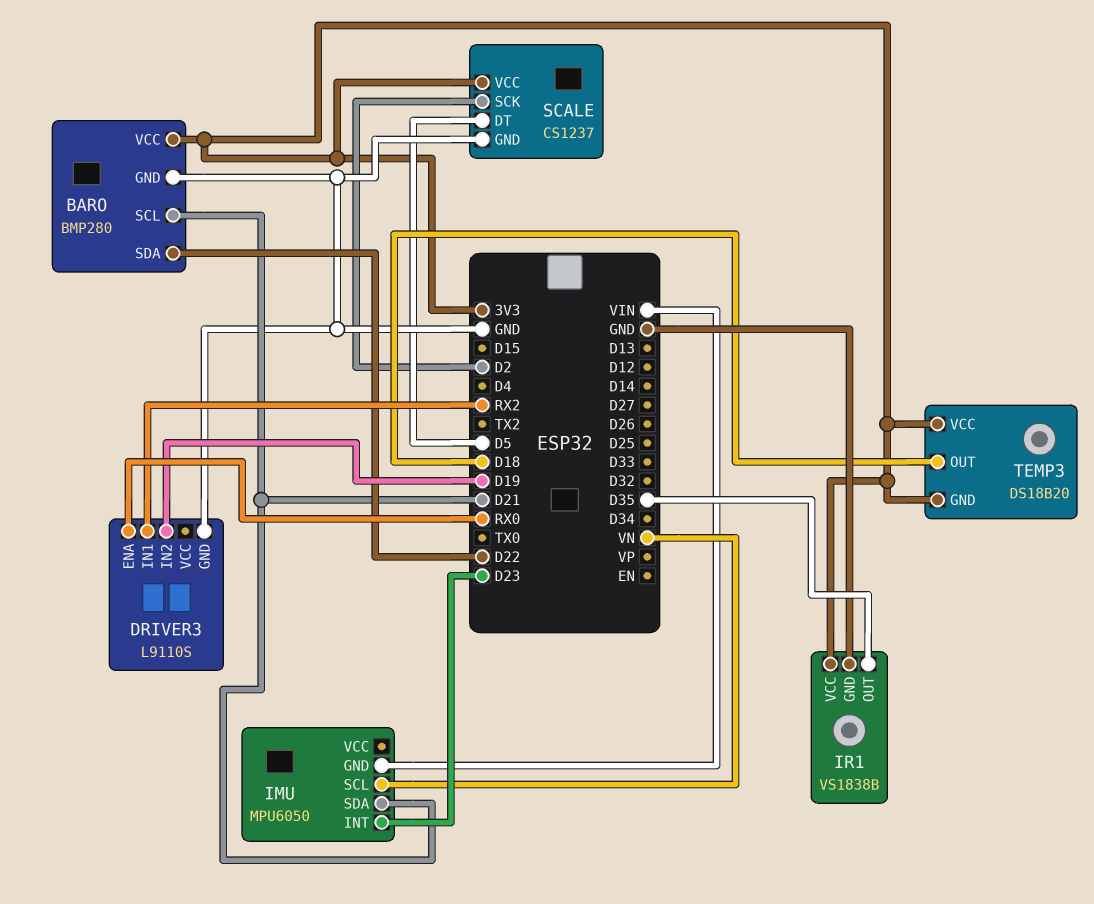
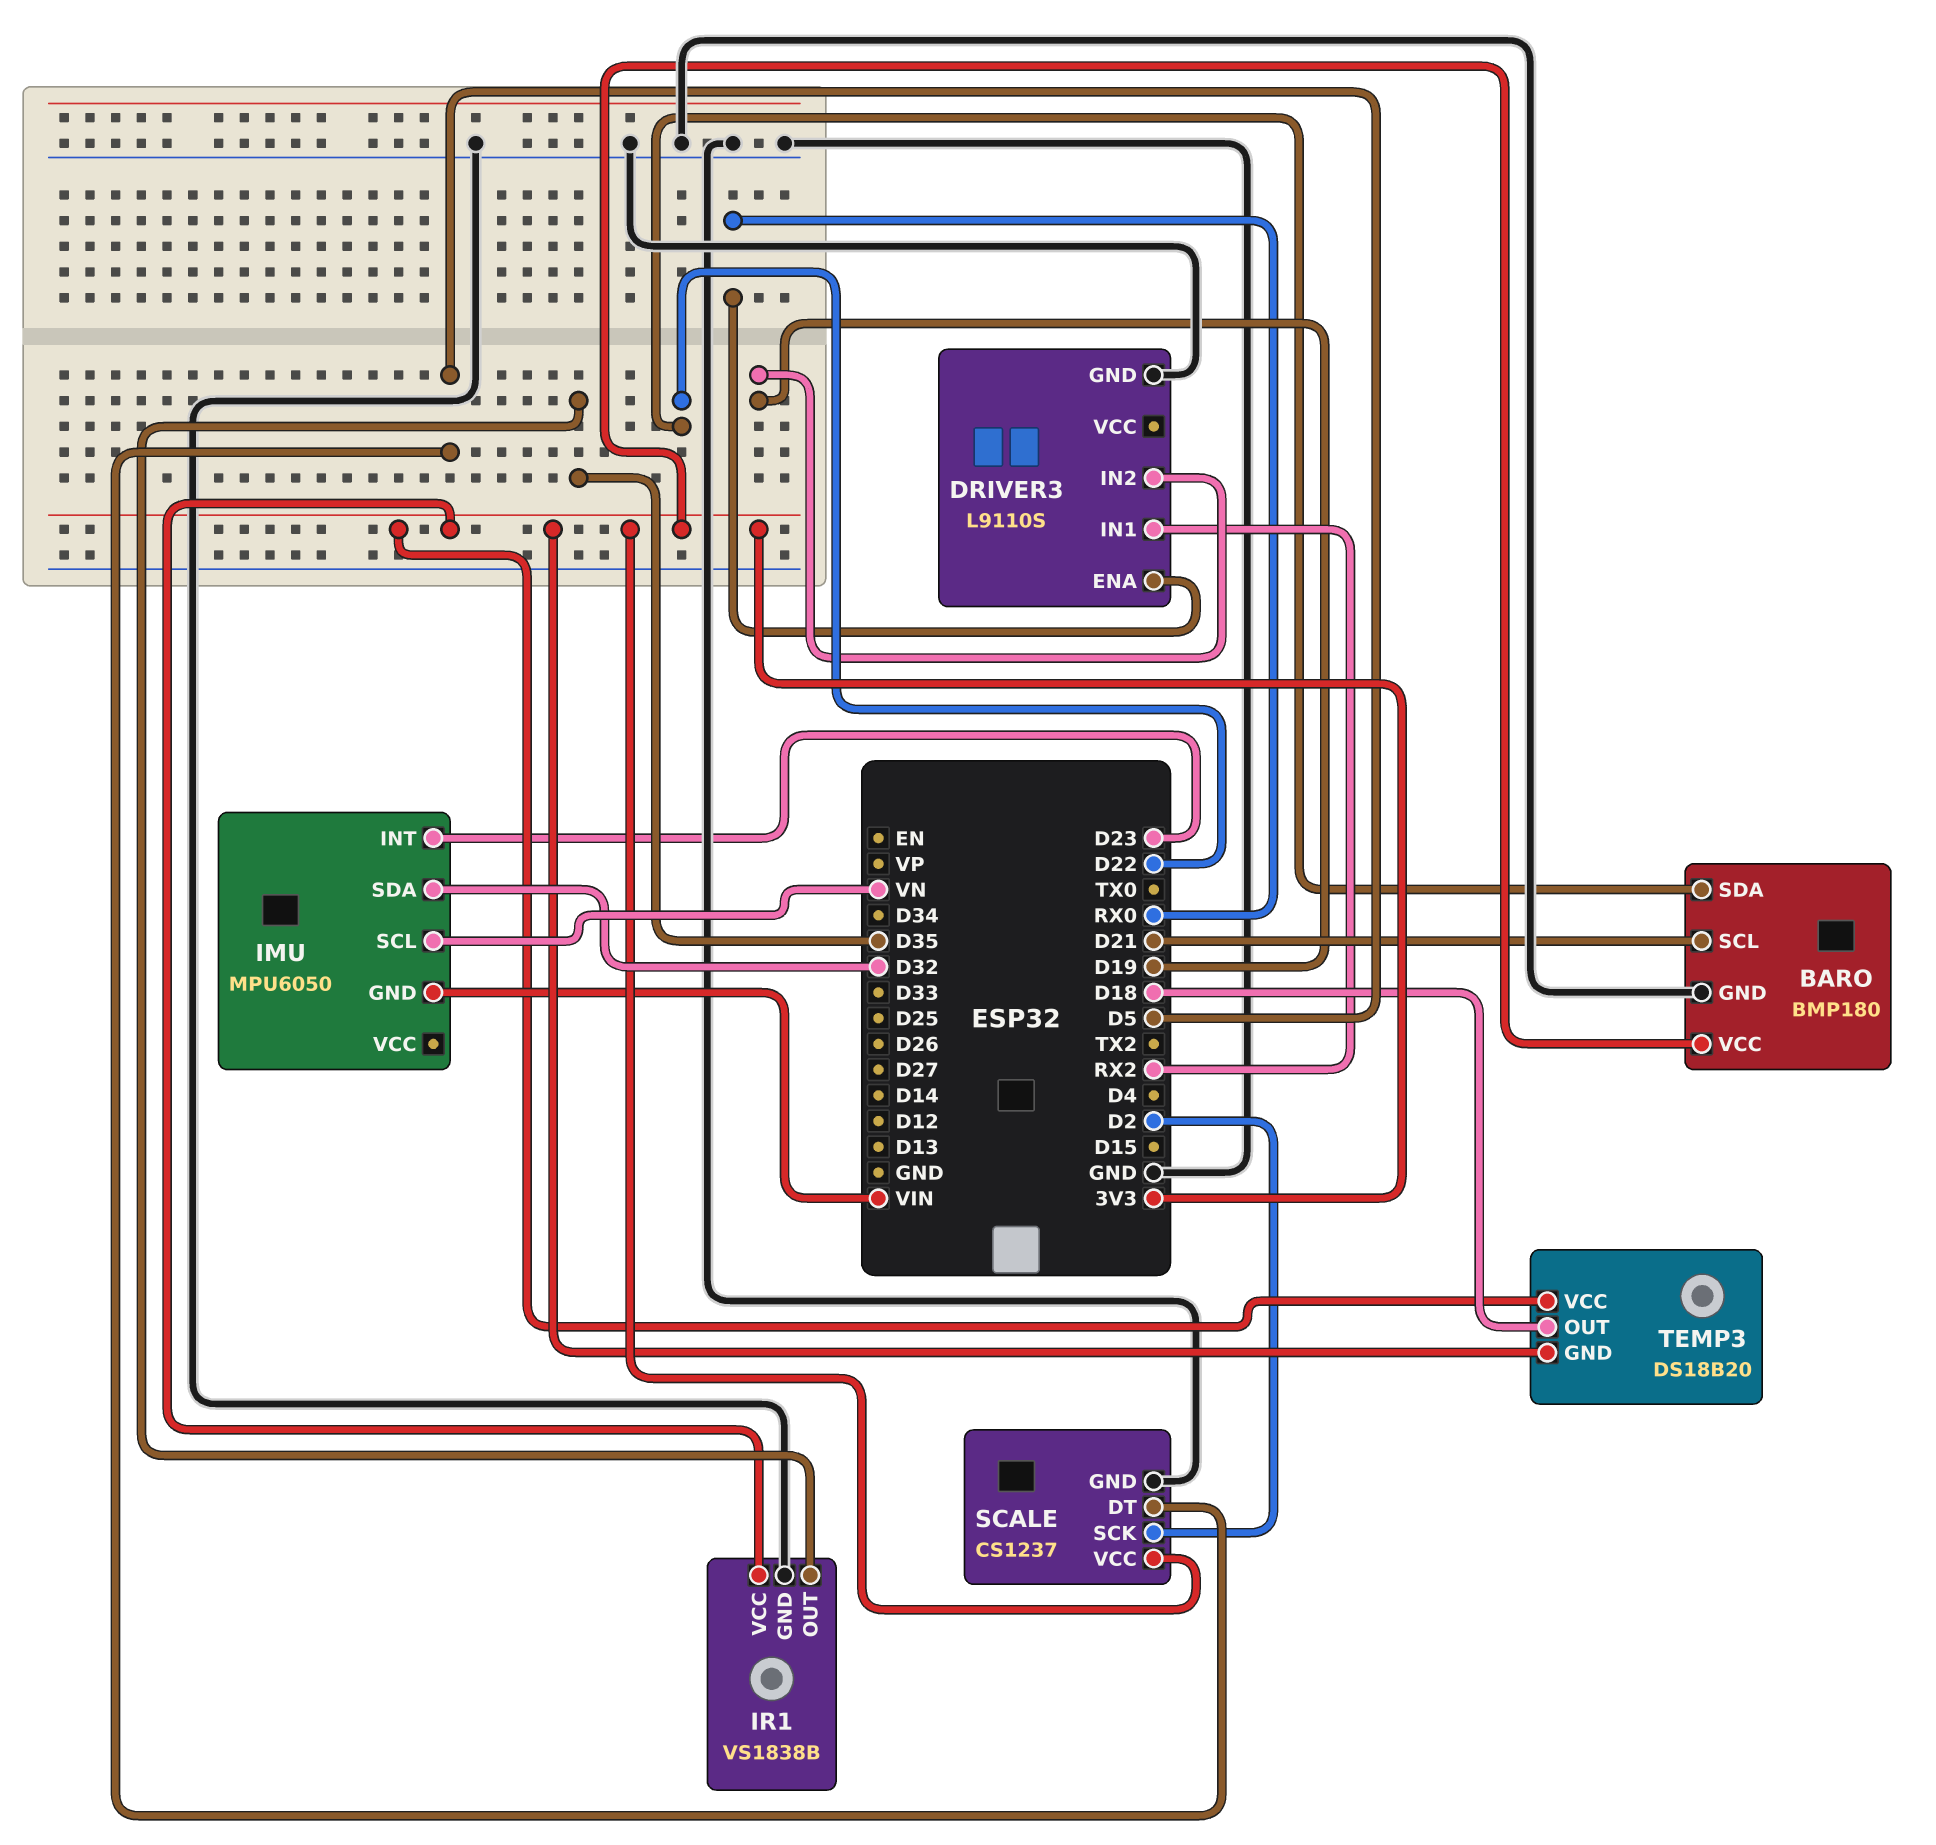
BARO: BMP280 -> BMP180
IMU pin SDA: D21 -> D32

